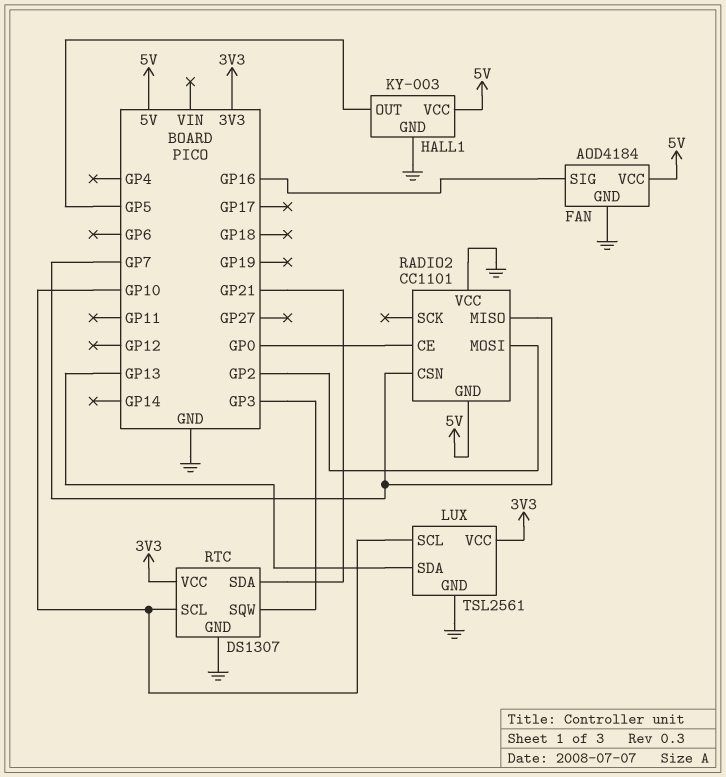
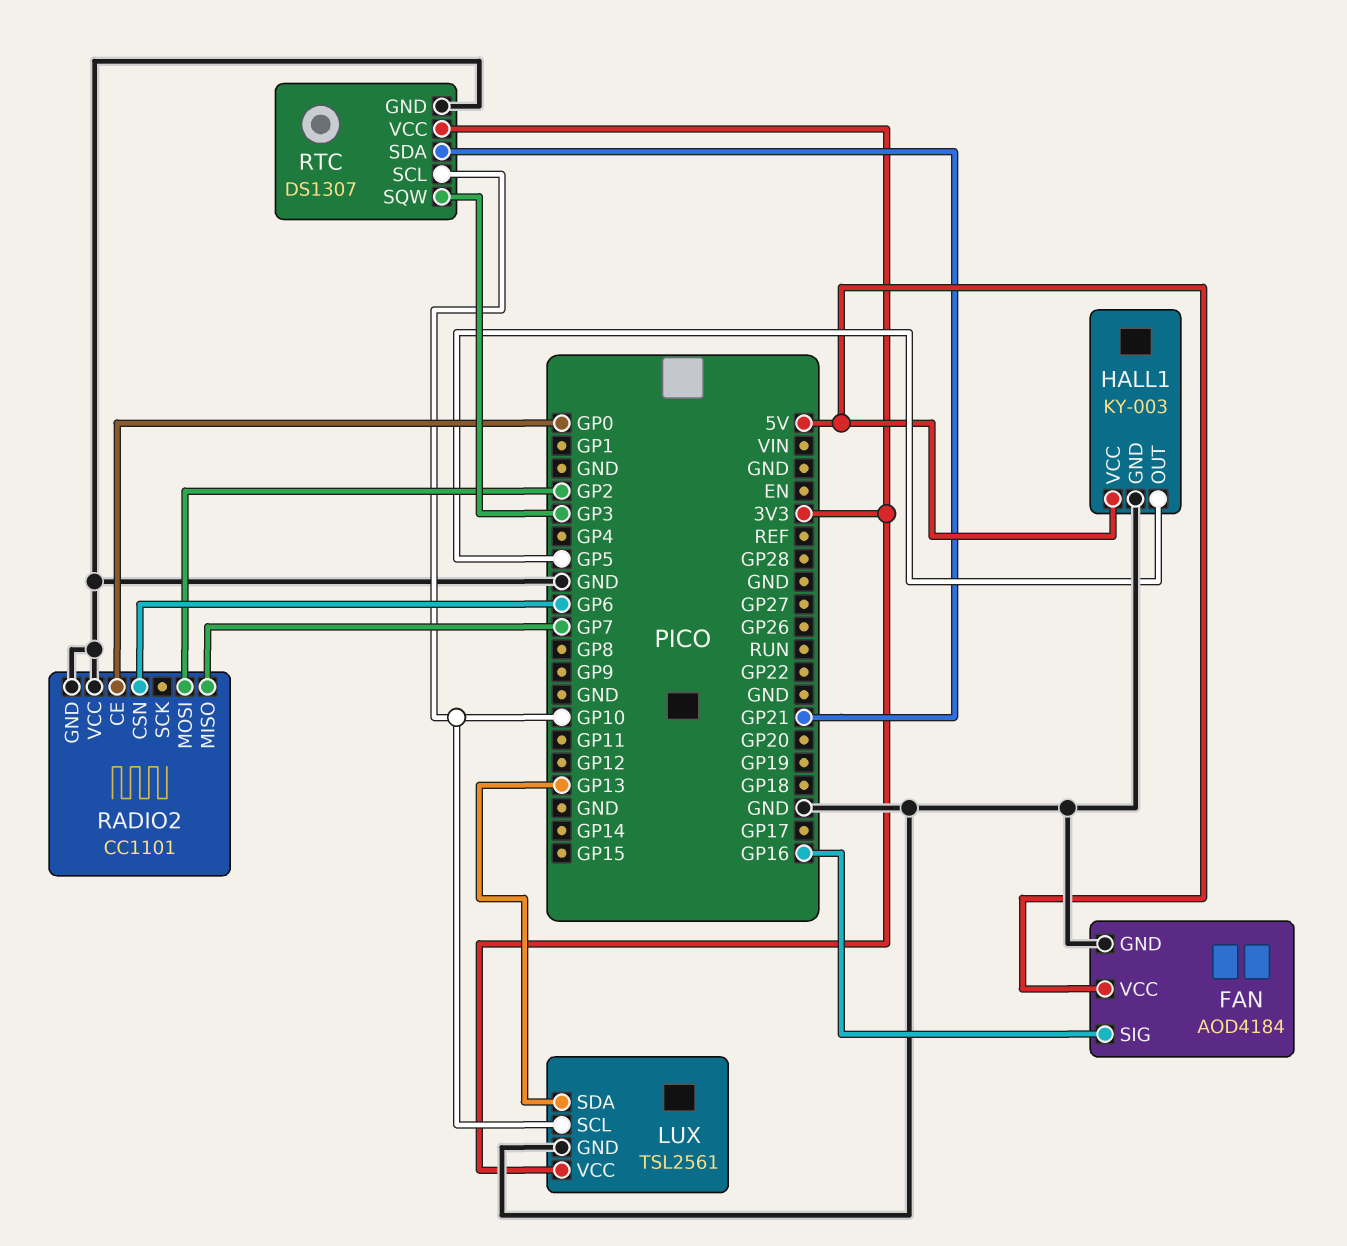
RADIO2 pin CSN: GP7 -> GP6
RADIO2 pin GND: 5V -> GND

